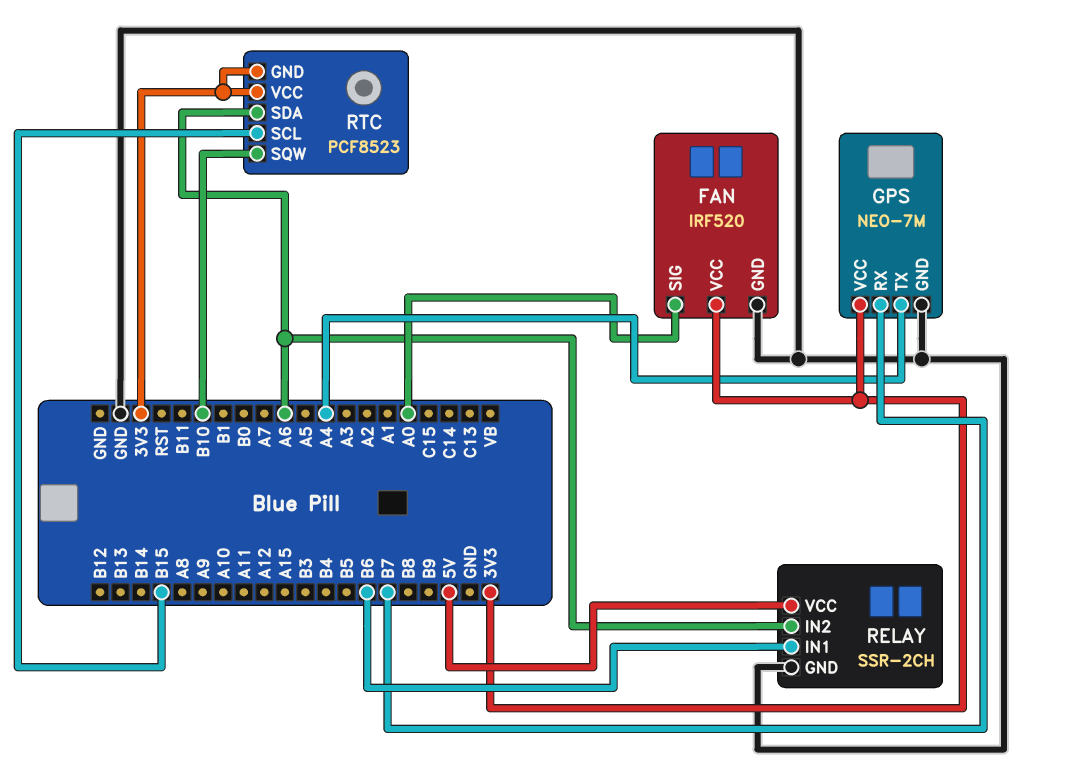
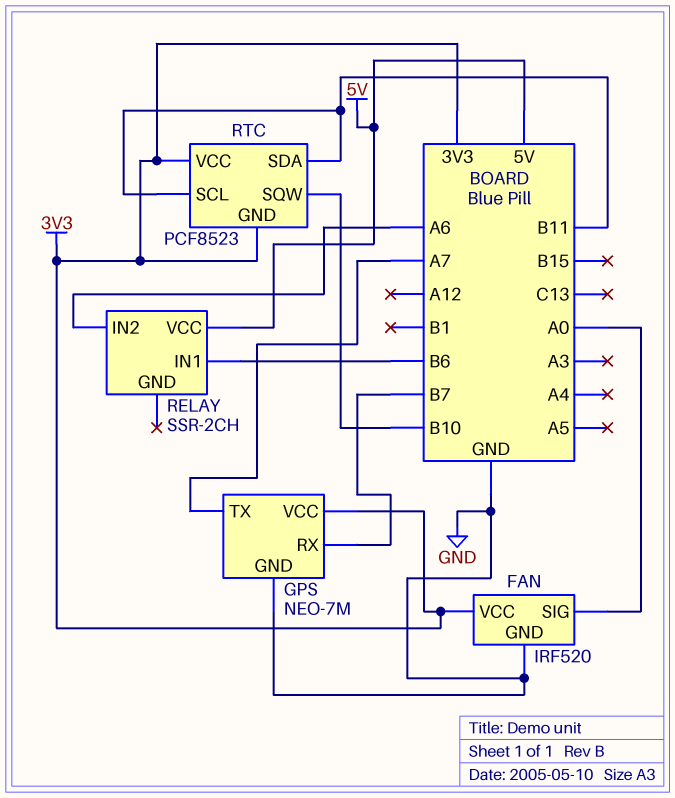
GPS pin TX: A4 -> A7
RELAY pin GND: GND -> none
RTC pin SCL: B15 -> B11
RTC pin SDA: A6 -> B11

